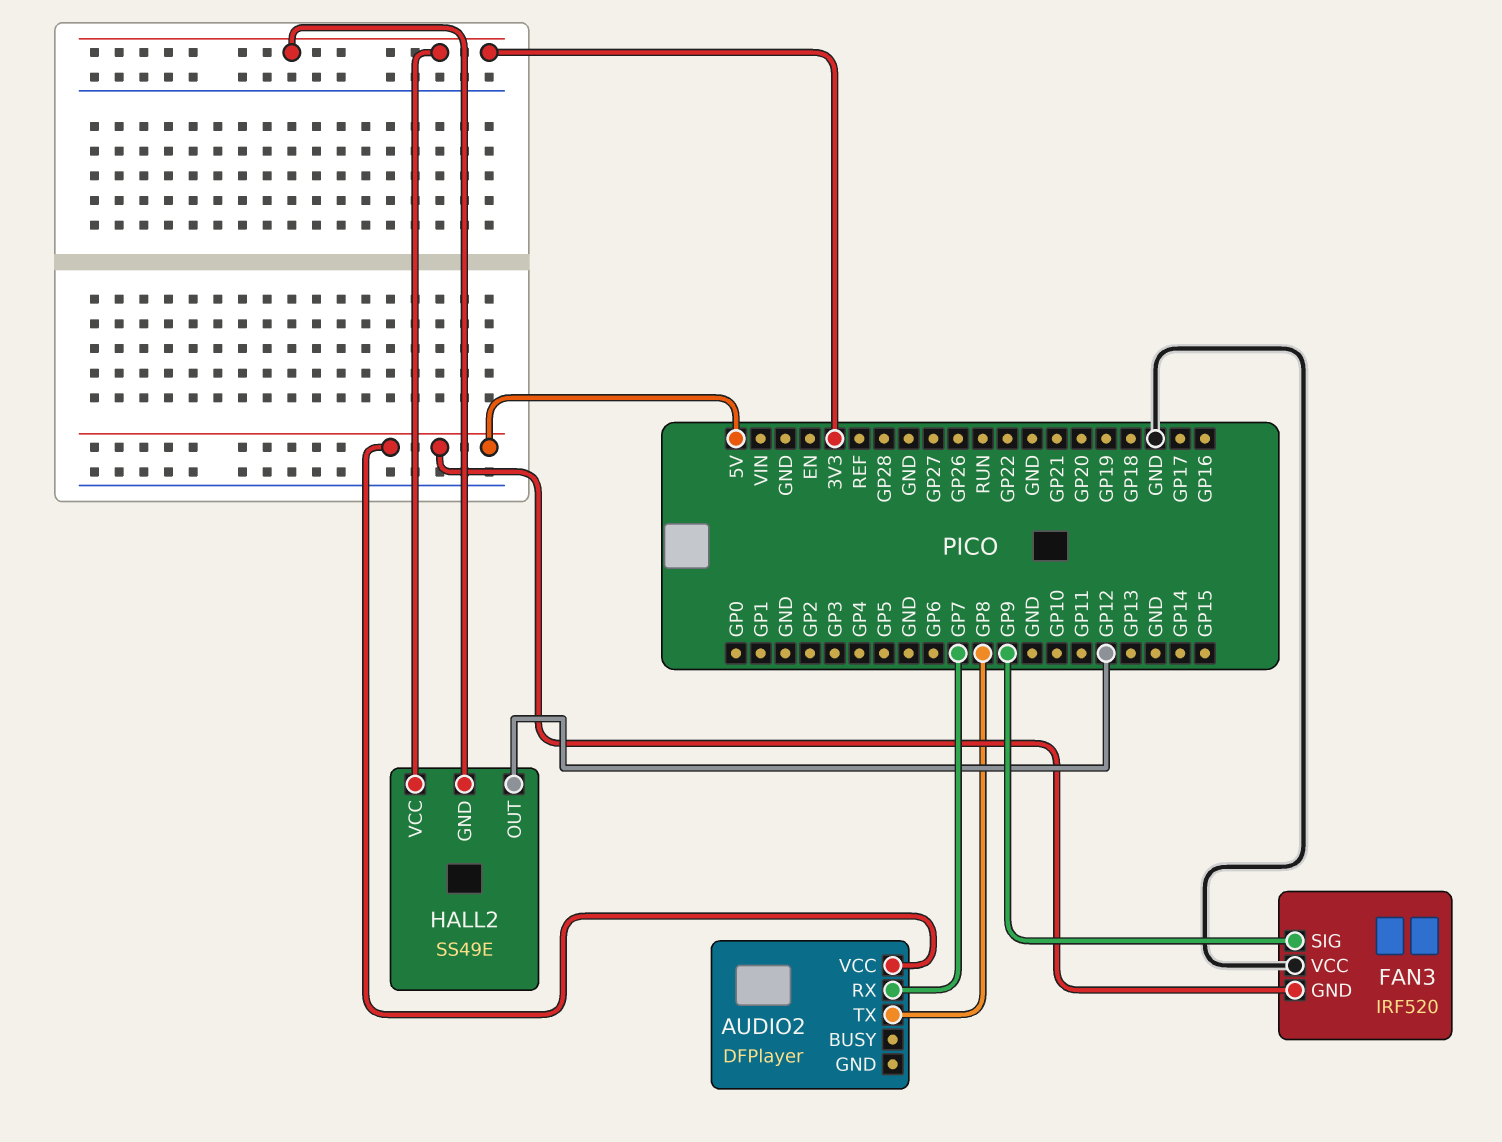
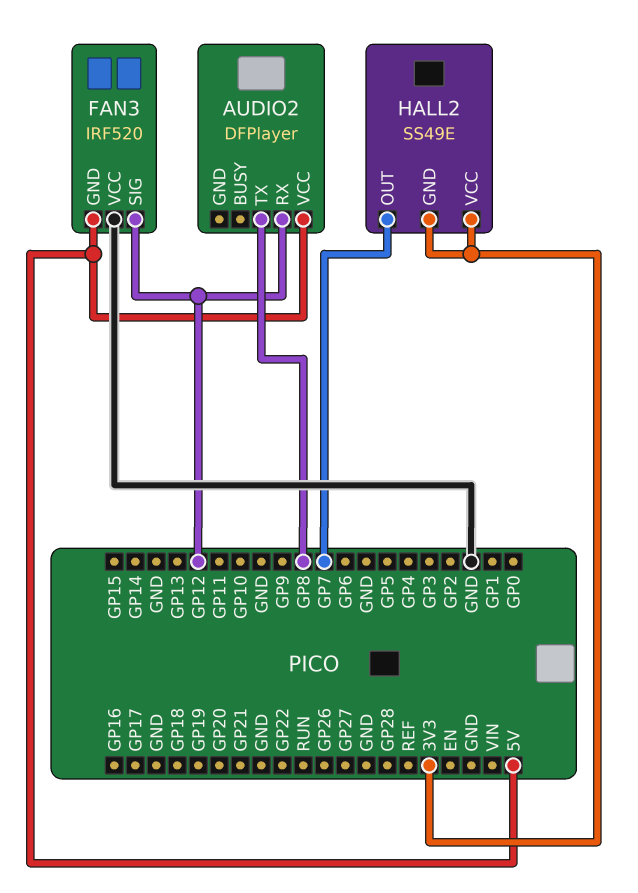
AUDIO2 pin RX: GP7 -> GP12
FAN3 pin SIG: GP9 -> GP12
HALL2 pin OUT: GP12 -> GP7

